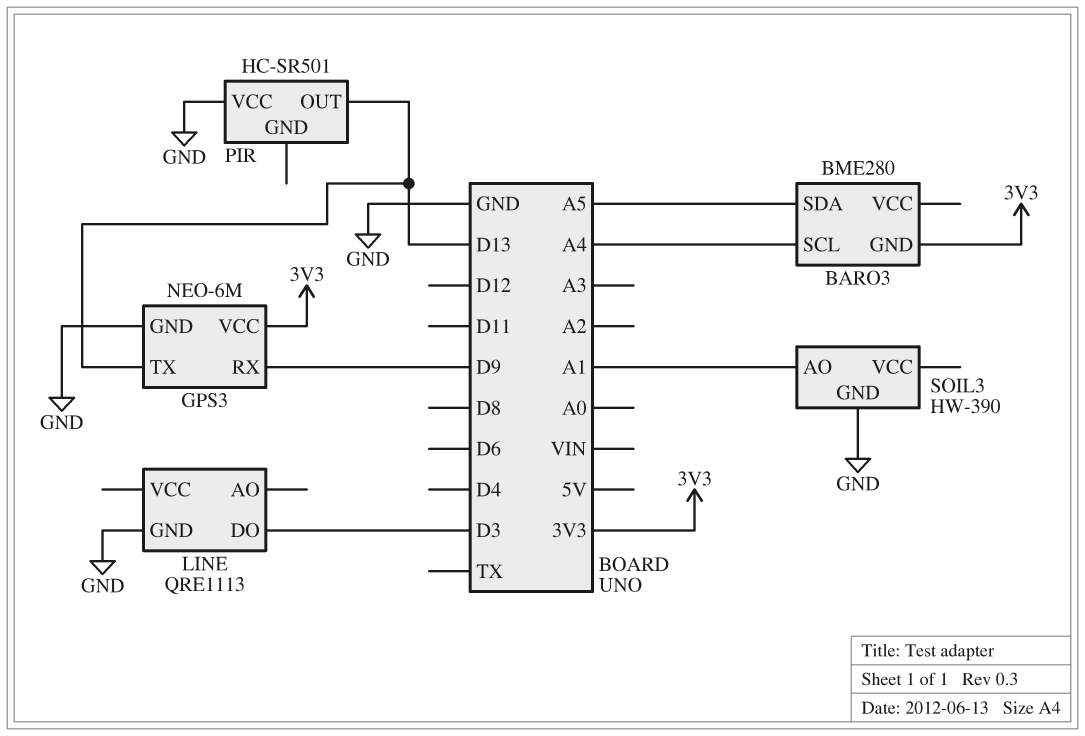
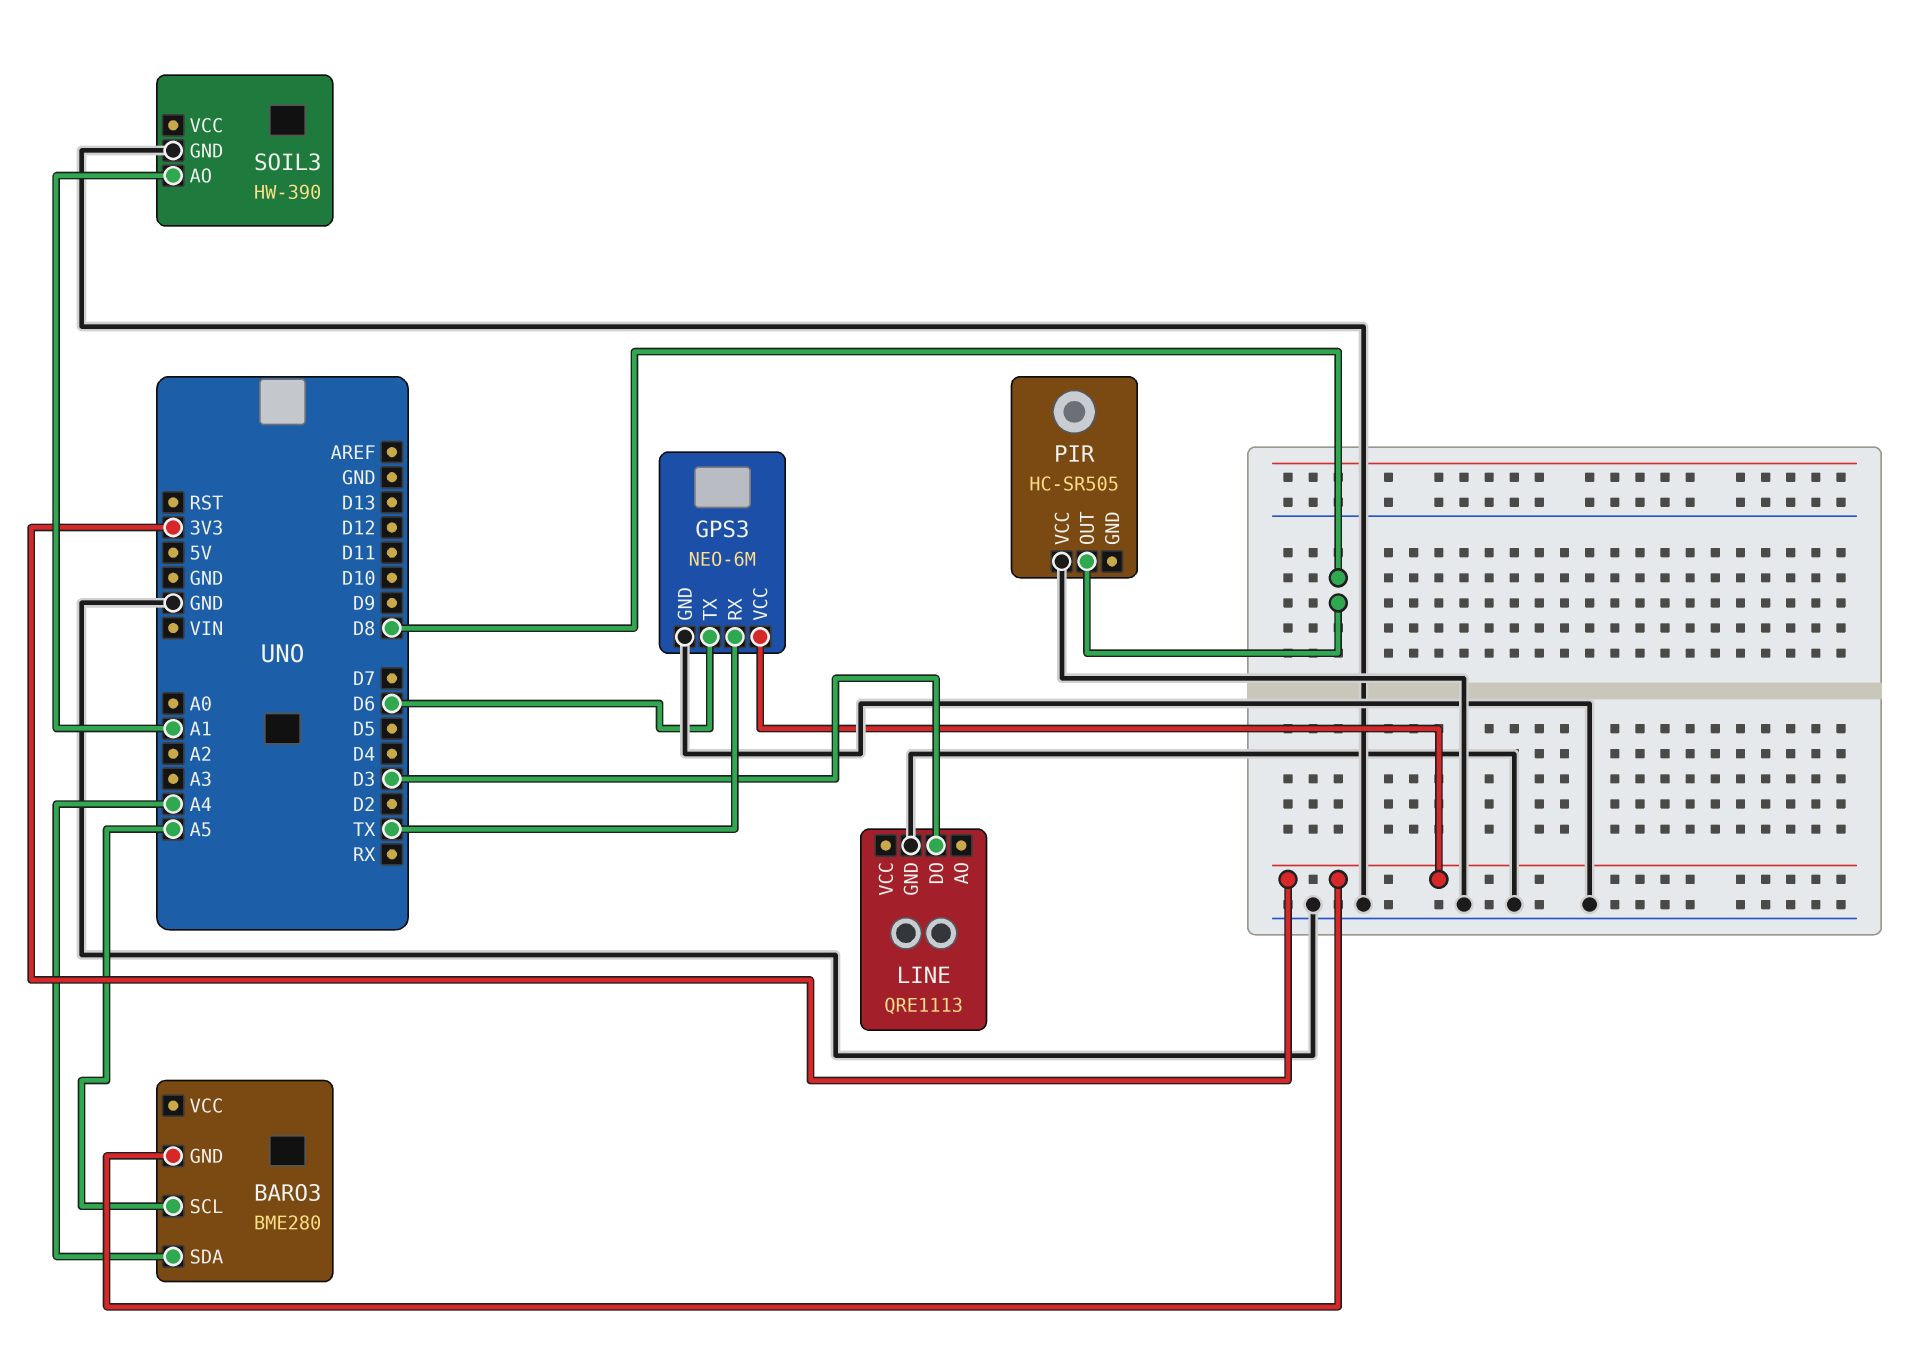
BARO3 pin SCL: A4 -> A5
BARO3 pin SDA: A5 -> A4
GPS3 pin RX: D9 -> TX
GPS3 pin TX: D13 -> D6
PIR: HC-SR501 -> HC-SR505
PIR pin OUT: D13 -> D8

